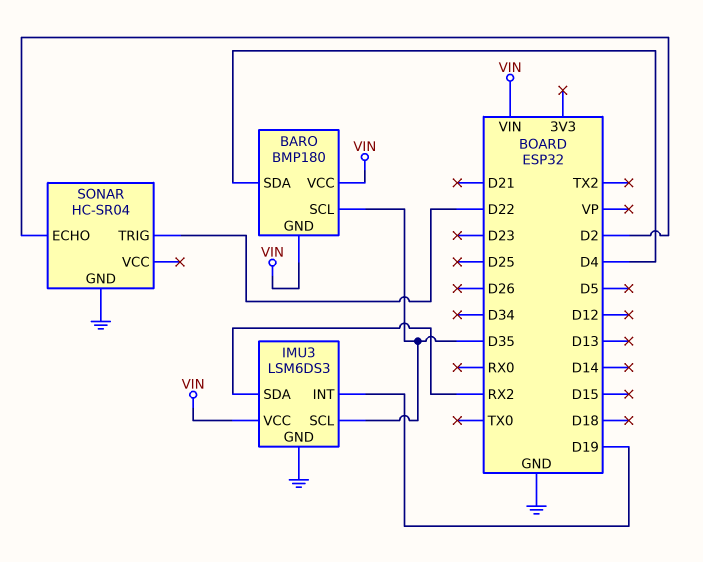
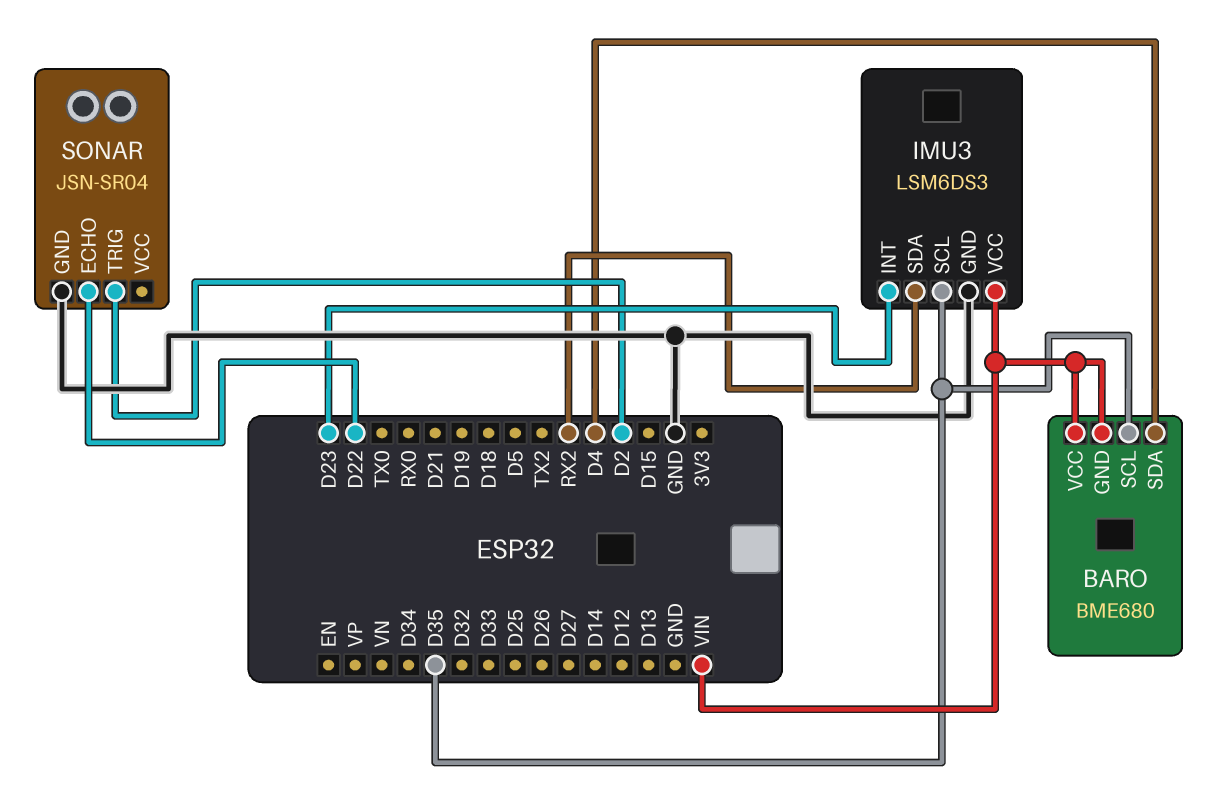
BARO: BMP180 -> BME680
IMU3 pin INT: D19 -> D23
SONAR: HC-SR04 -> JSN-SR04
SONAR pin ECHO: D2 -> D22
SONAR pin TRIG: D22 -> D2

